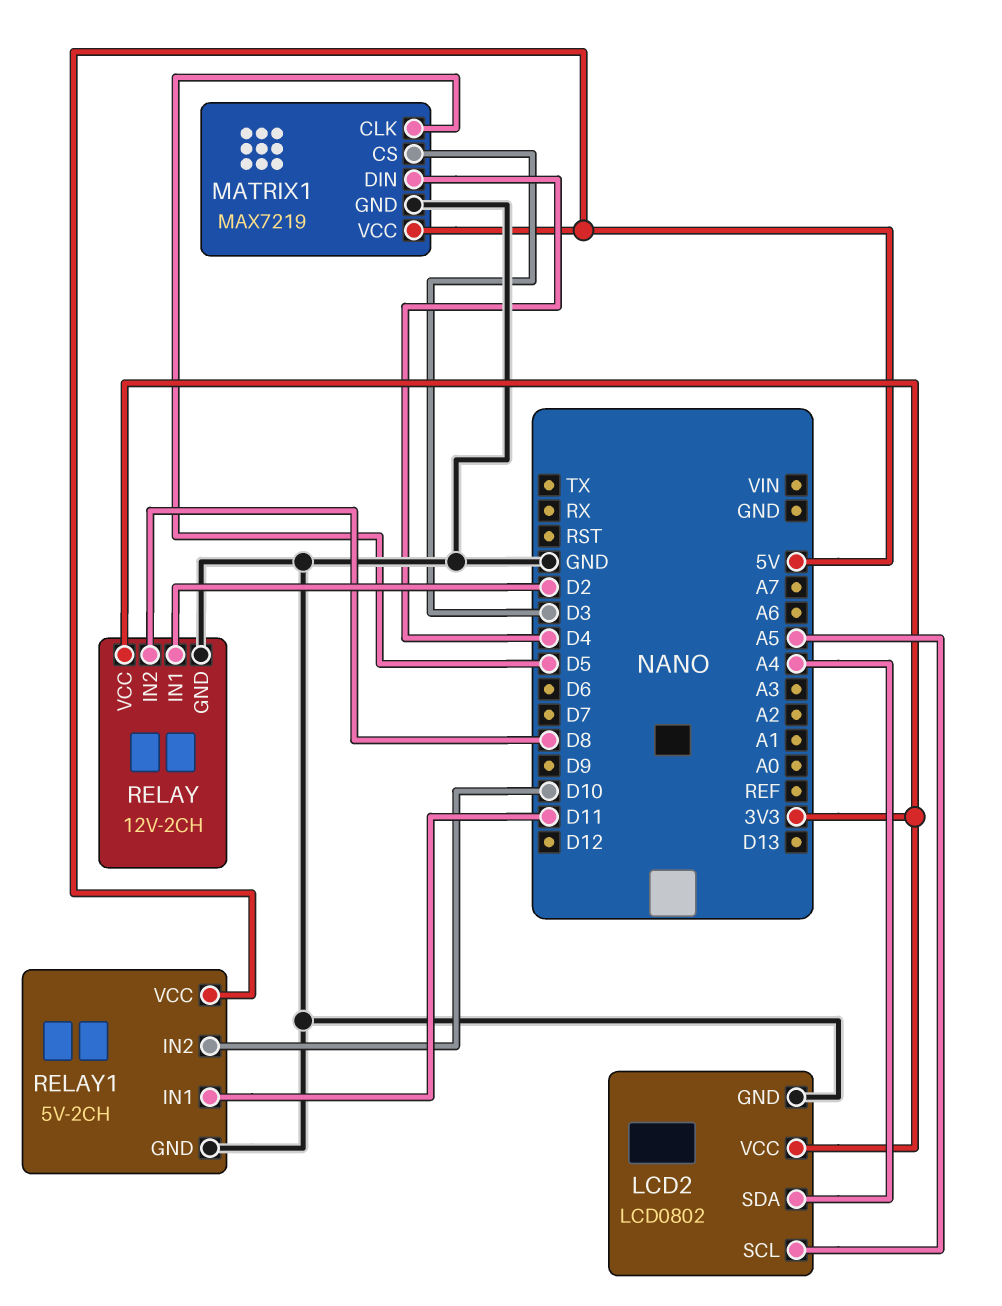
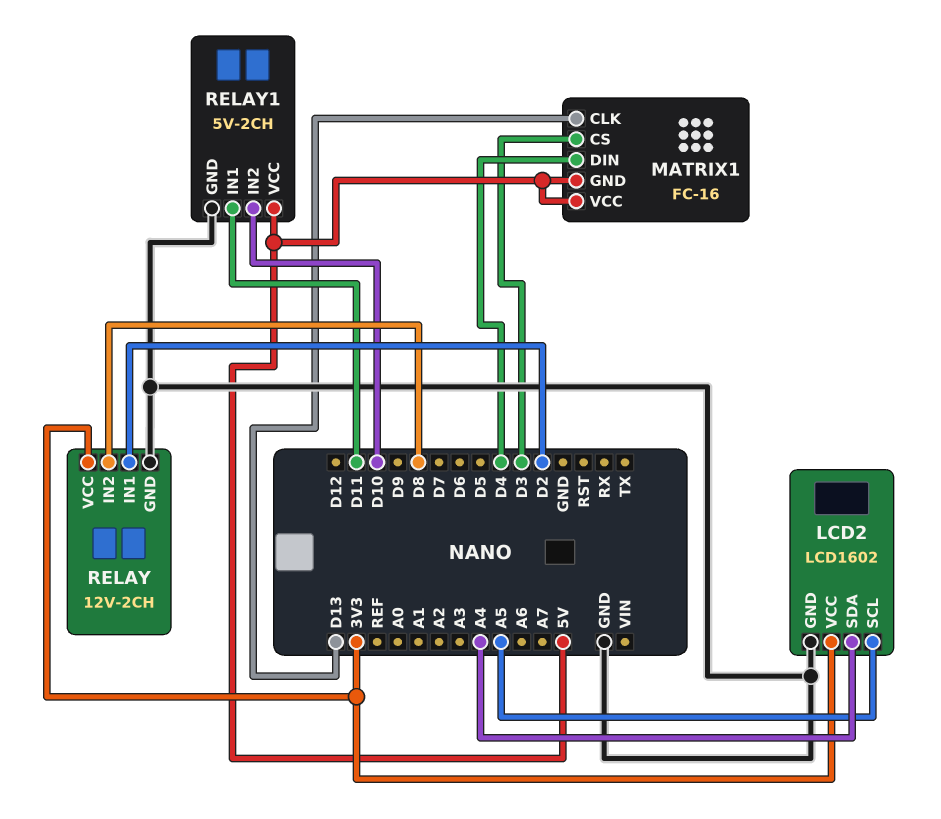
LCD2: LCD0802 -> LCD1602
MATRIX1: MAX7219 -> FC-16
MATRIX1 pin CLK: D5 -> D13
MATRIX1 pin GND: GND -> 5V

